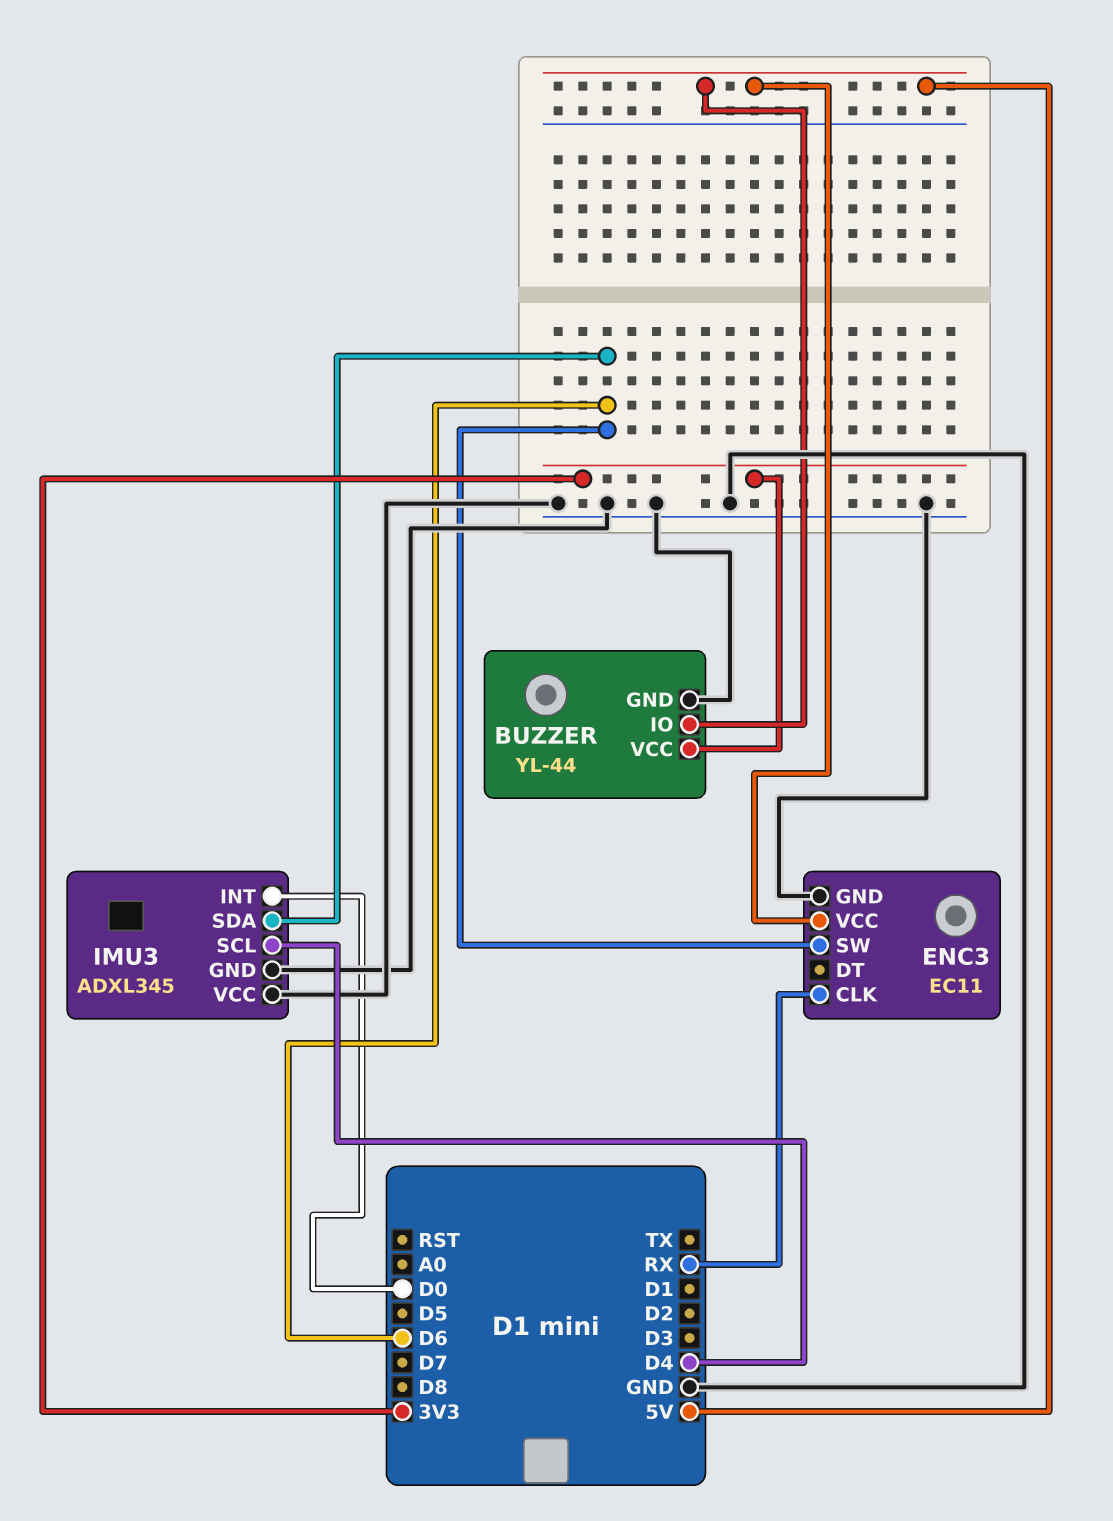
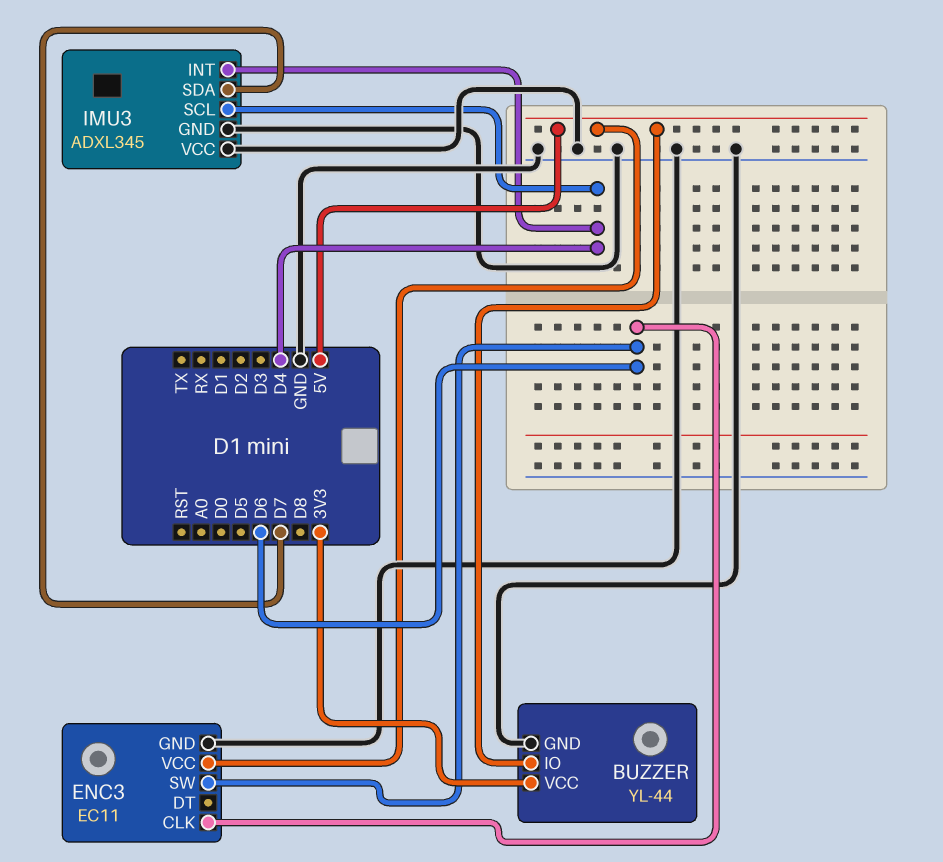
ENC3 pin CLK: RX -> D6
IMU3 pin INT: D0 -> D4
IMU3 pin SDA: D6 -> D7

